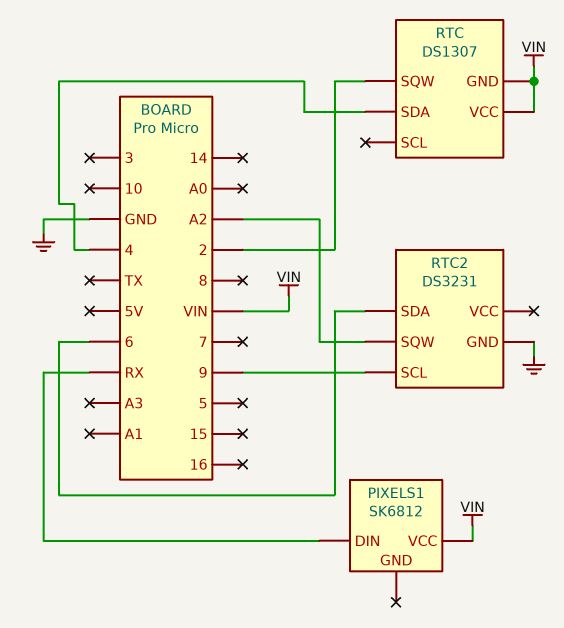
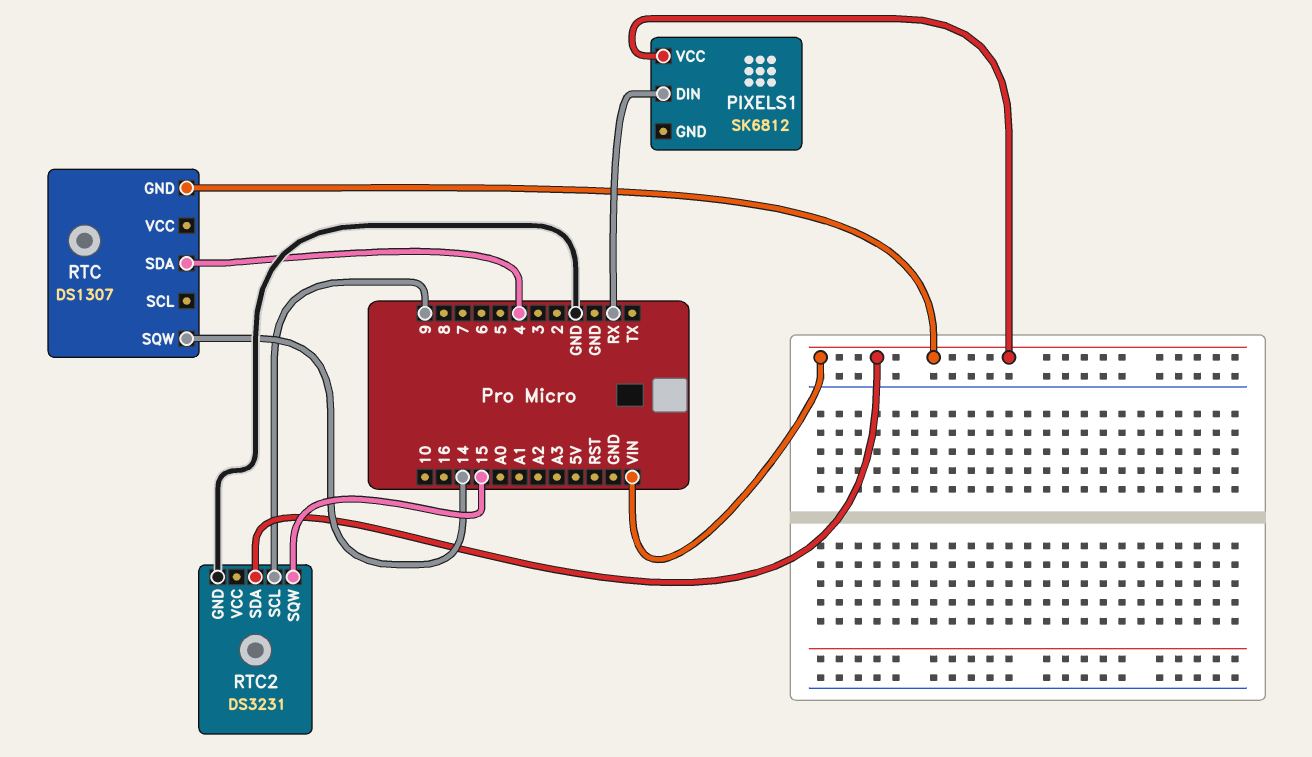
RTC pin SQW: 2 -> 14
RTC pin VCC: VIN -> none
RTC2 pin SDA: 6 -> VIN
RTC2 pin SQW: A2 -> 15

